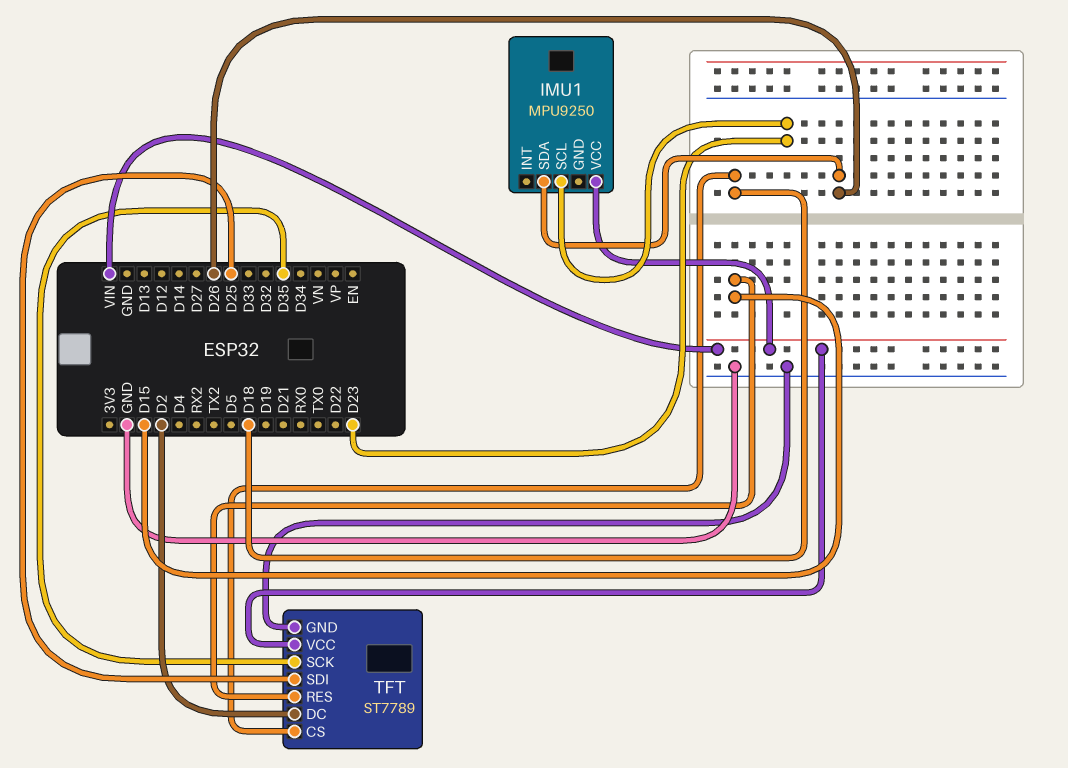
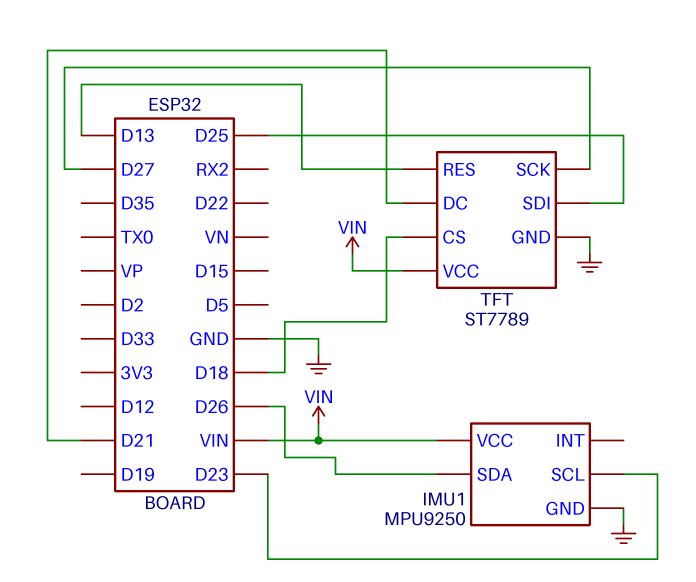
IMU1 pin GND: none -> GND
TFT pin DC: D2 -> D21
TFT pin RES: D15 -> D13
TFT pin SCK: D35 -> D27

